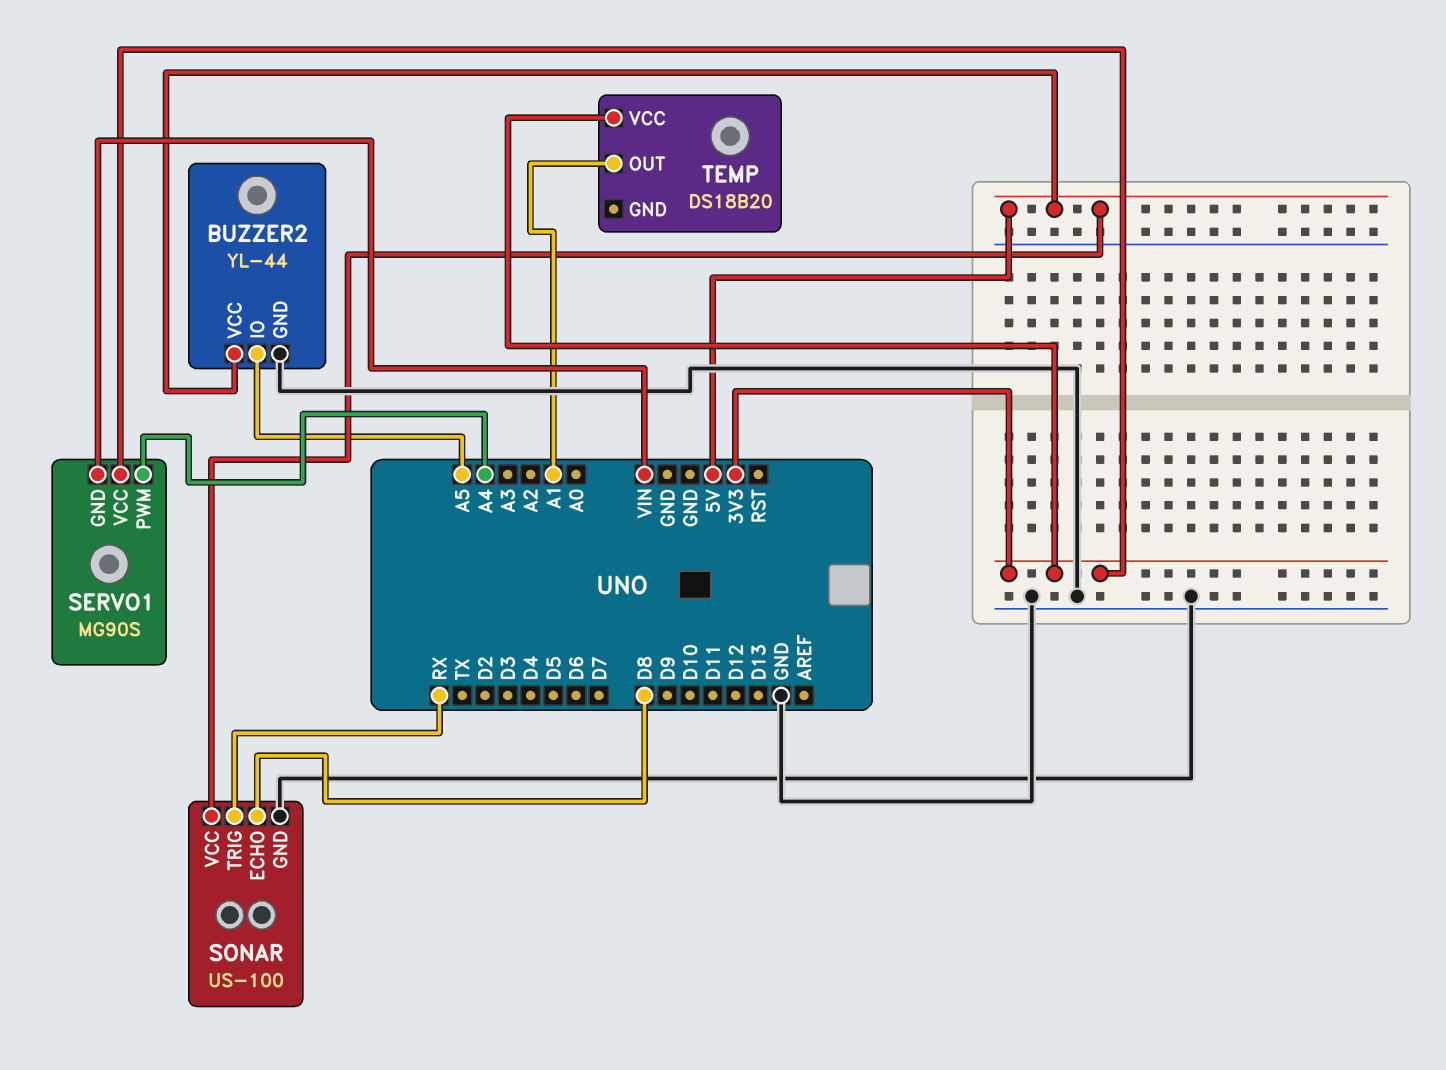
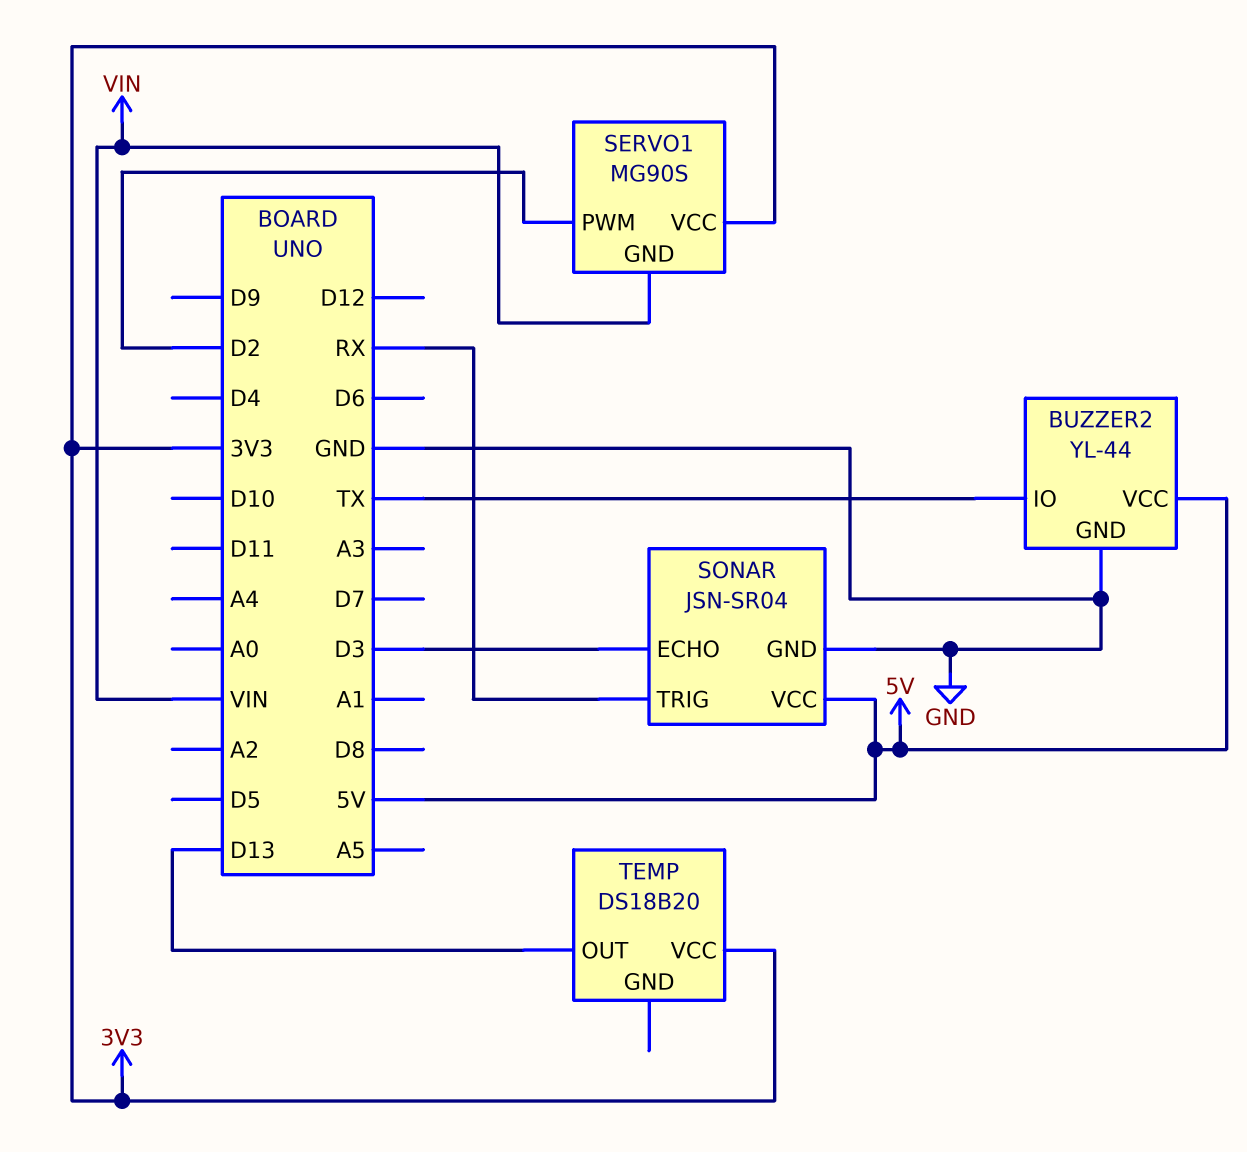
BUZZER2 pin IO: A5 -> TX
SERVO1 pin PWM: A4 -> D2
SONAR: US-100 -> JSN-SR04
SONAR pin ECHO: D8 -> D3
TEMP pin OUT: A1 -> D13

